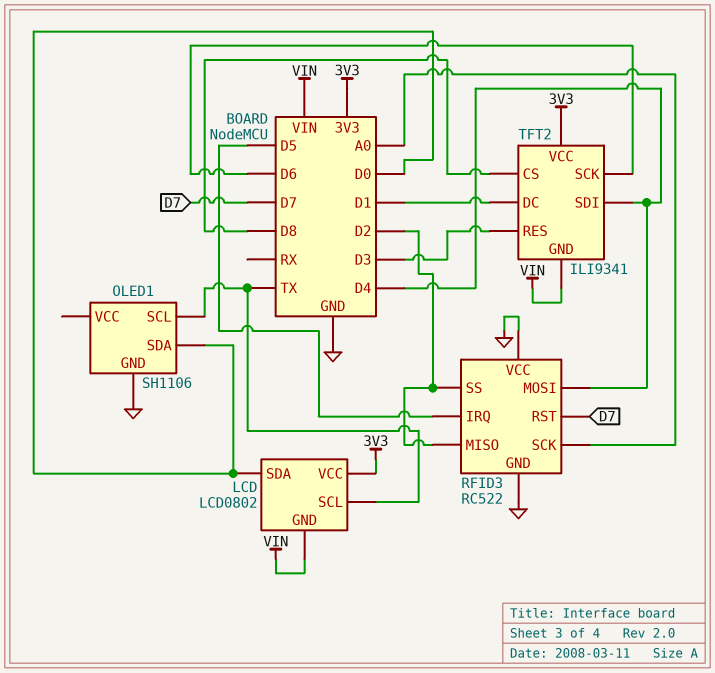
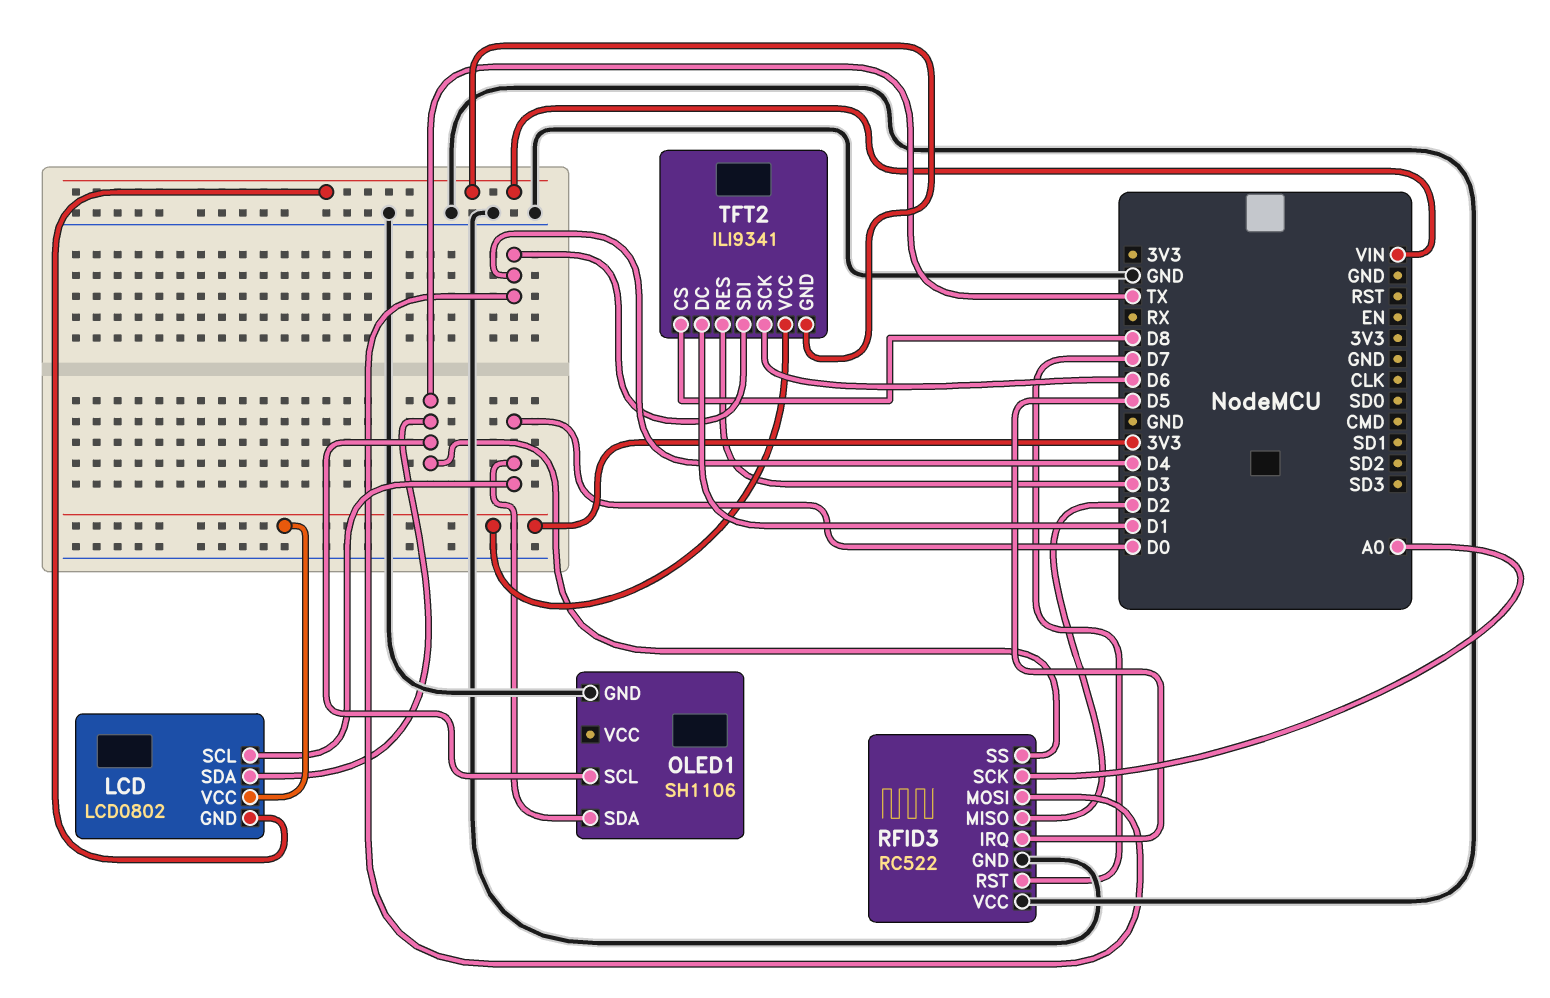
LCD pin SCL: TX -> D0
LCD pin SDA: D0 -> TX
RFID3 pin SS: D2 -> TX

